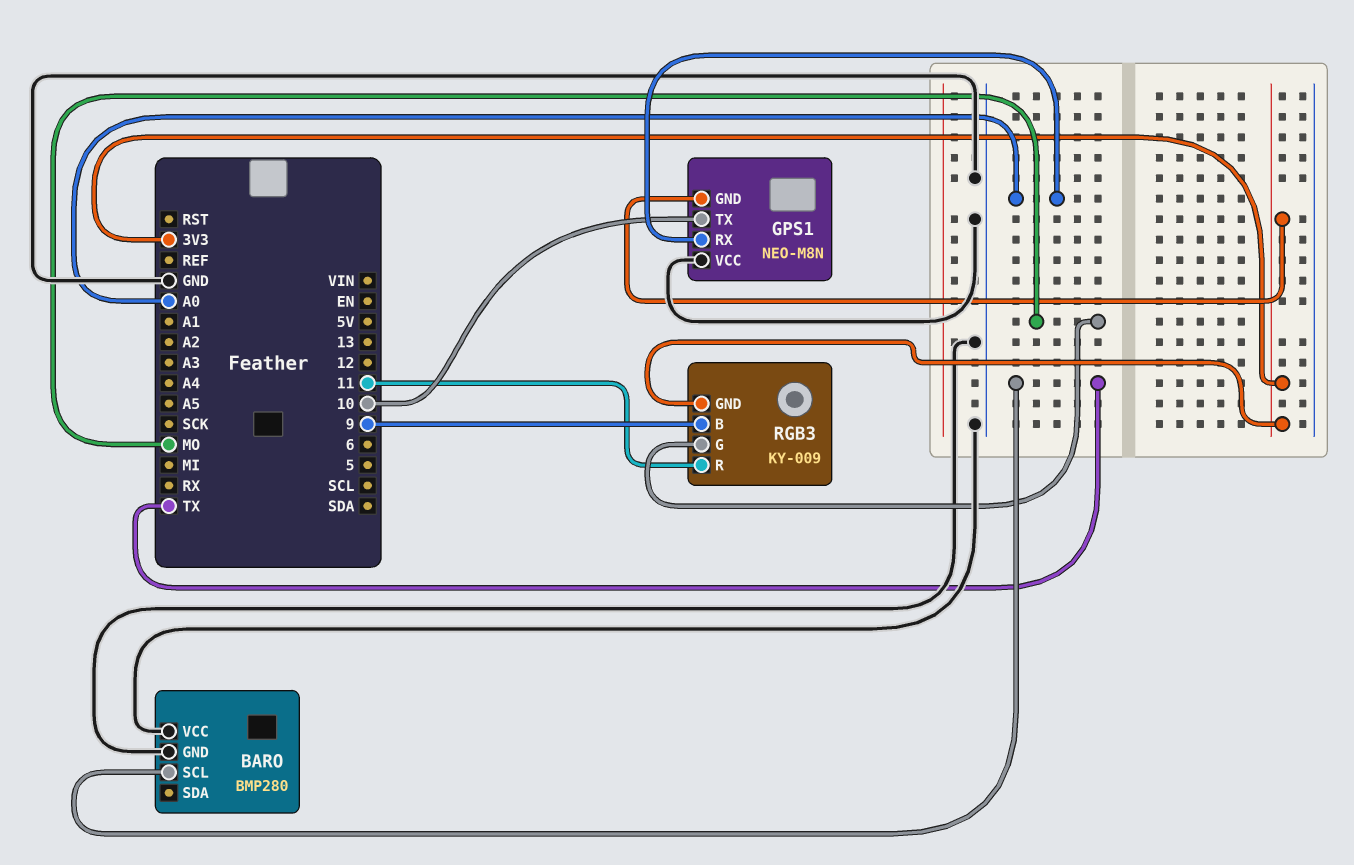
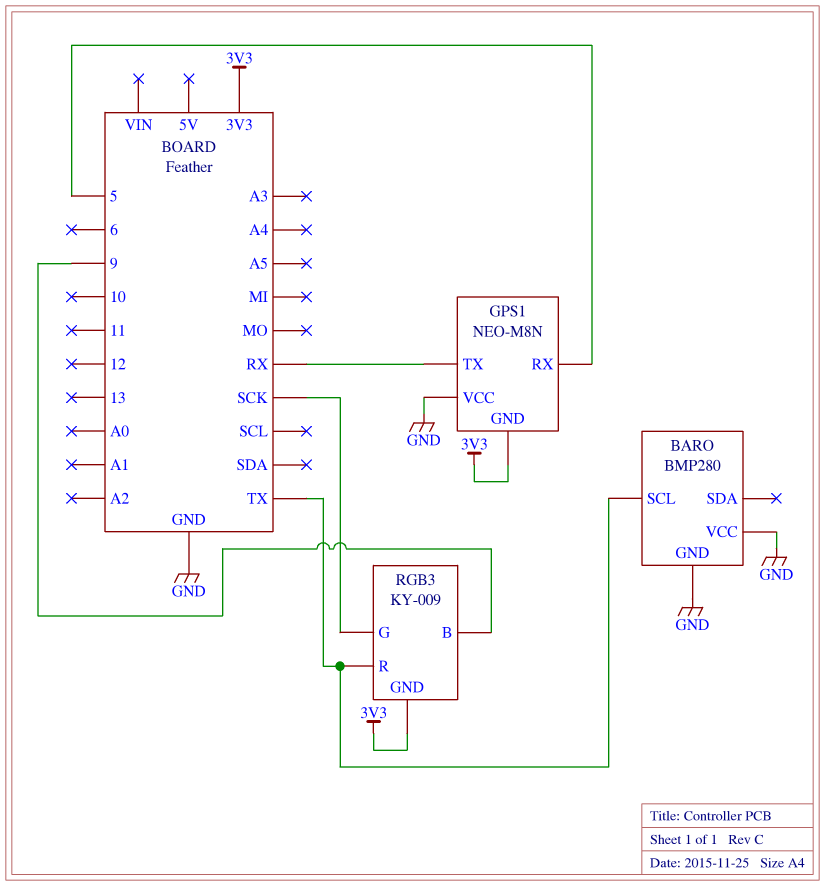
GPS1 pin RX: A0 -> 5
GPS1 pin TX: 10 -> RX
RGB3 pin G: MO -> SCK
RGB3 pin R: 11 -> TX

